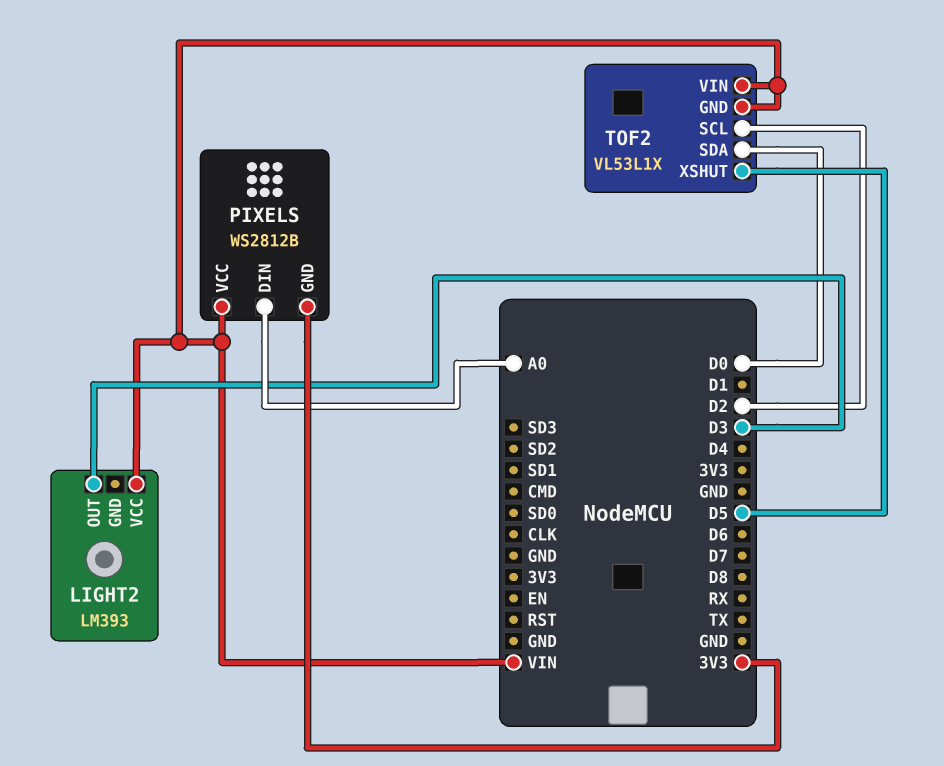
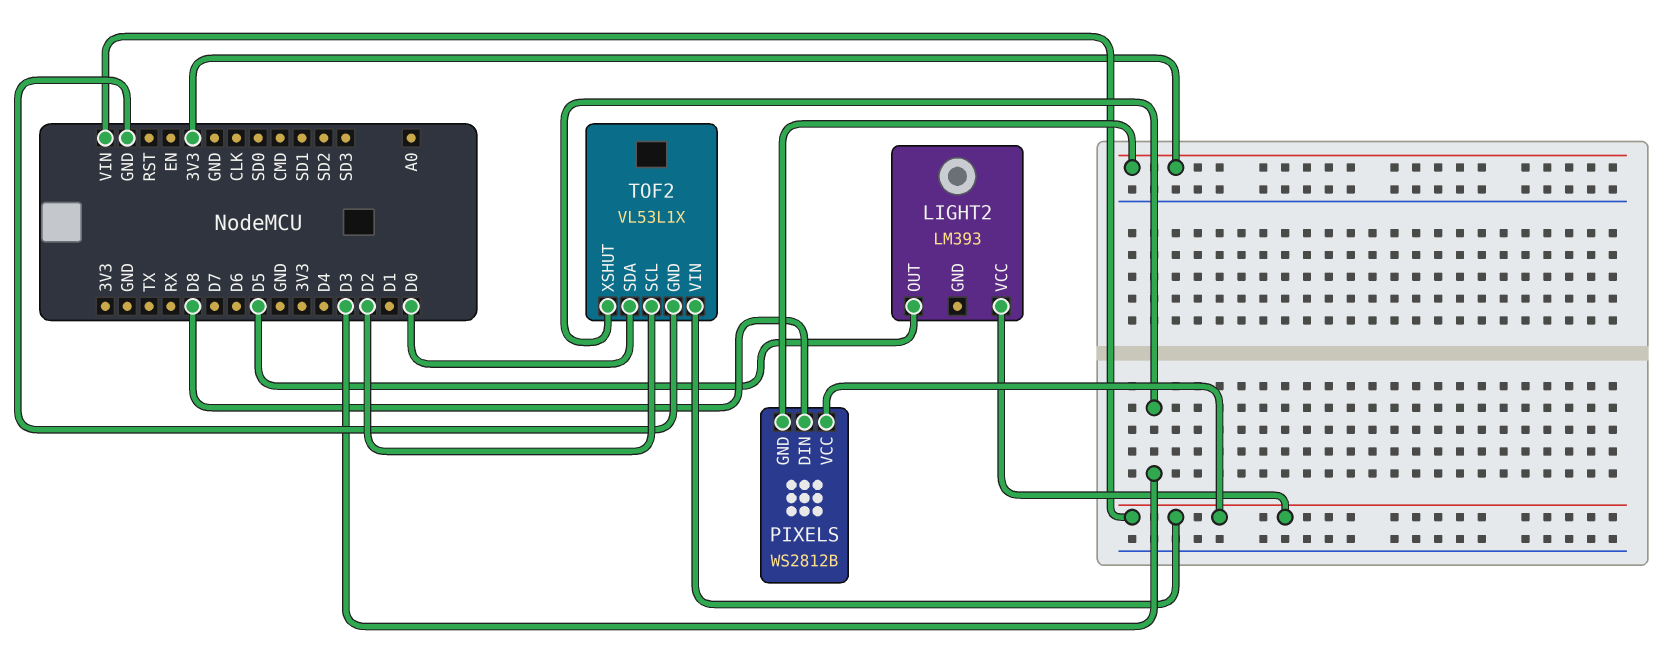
LIGHT2 pin OUT: D3 -> D5
PIXELS pin DIN: A0 -> D8
TOF2 pin GND: VIN -> GND
TOF2 pin XSHUT: D5 -> D3

